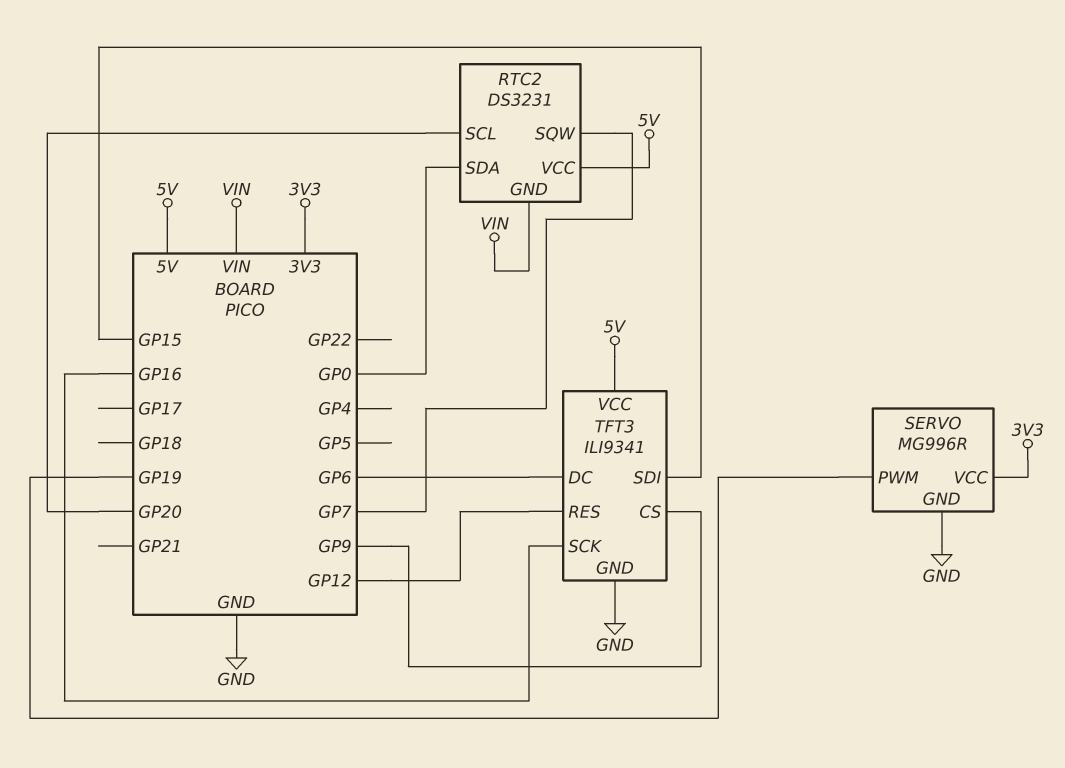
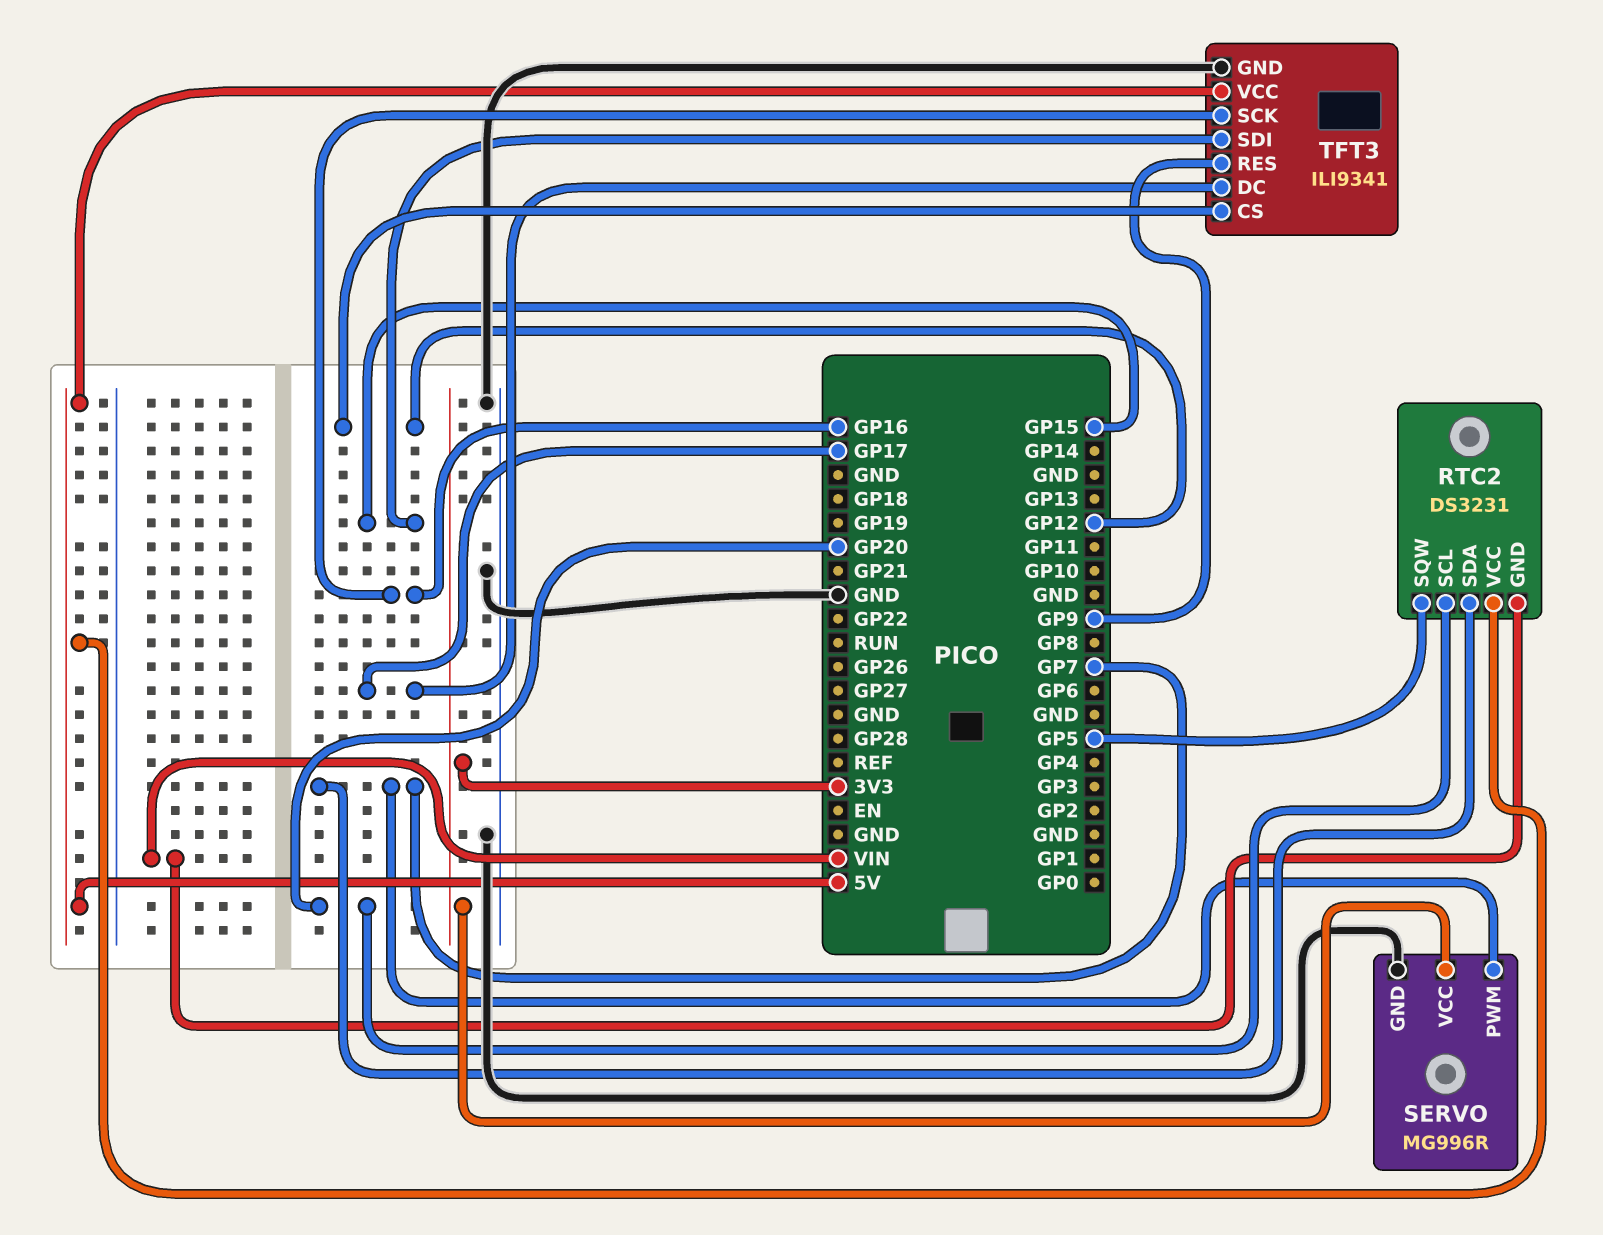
RTC2 pin SDA: GP0 -> GP7
RTC2 pin SQW: GP7 -> GP5
SERVO pin PWM: GP19 -> GP7
TFT3 pin CS: GP9 -> GP12
TFT3 pin DC: GP6 -> GP17
TFT3 pin RES: GP12 -> GP9

